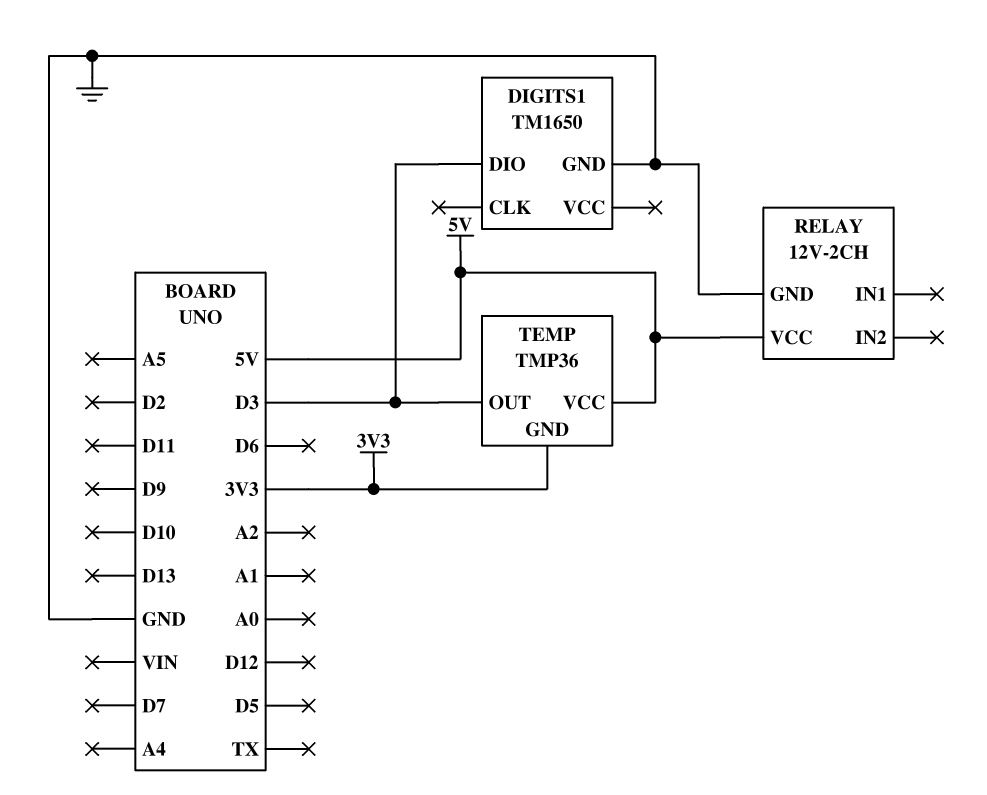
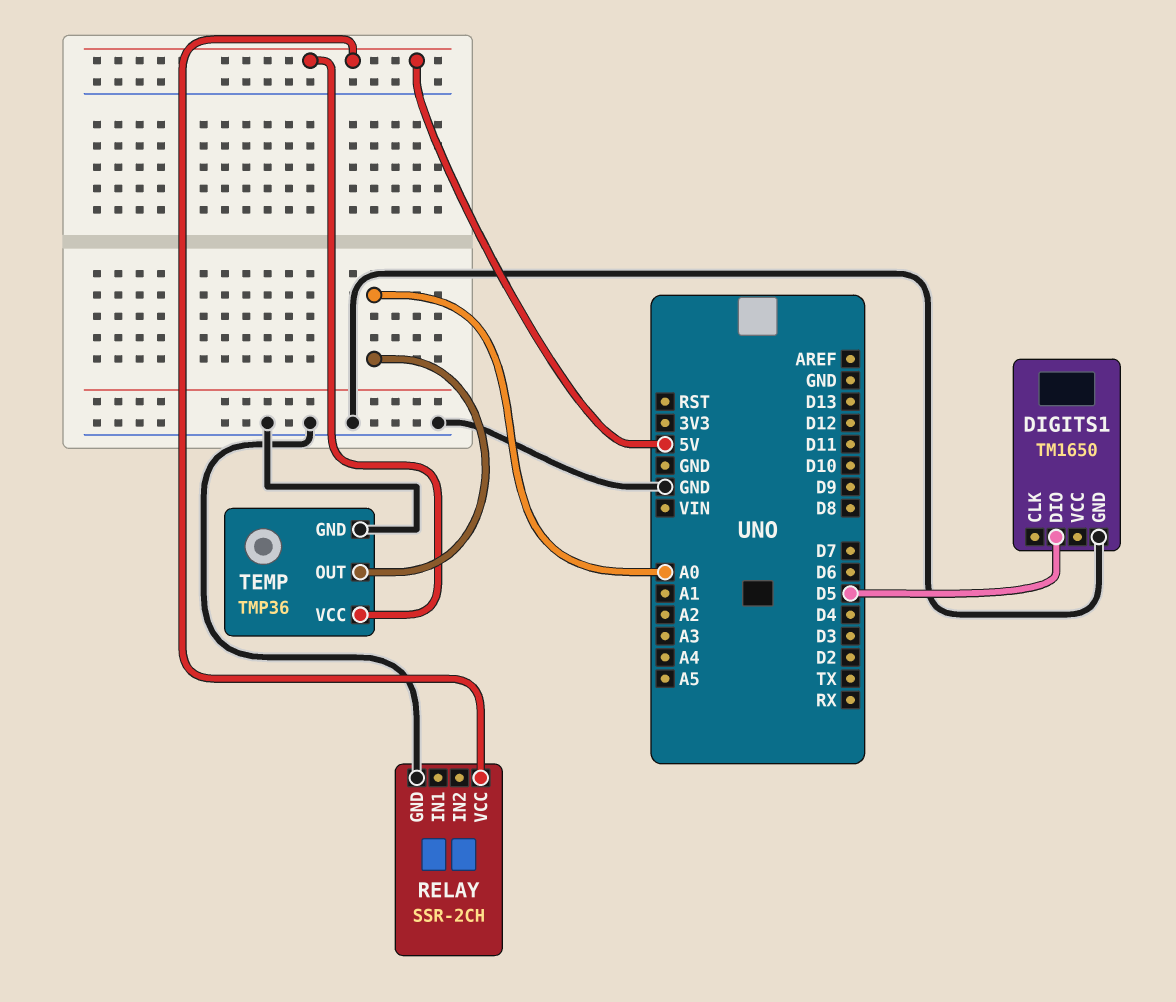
DIGITS1 pin DIO: D3 -> D5
RELAY: 12V-2CH -> SSR-2CH
TEMP pin GND: 3V3 -> GND
TEMP pin OUT: D3 -> A0

